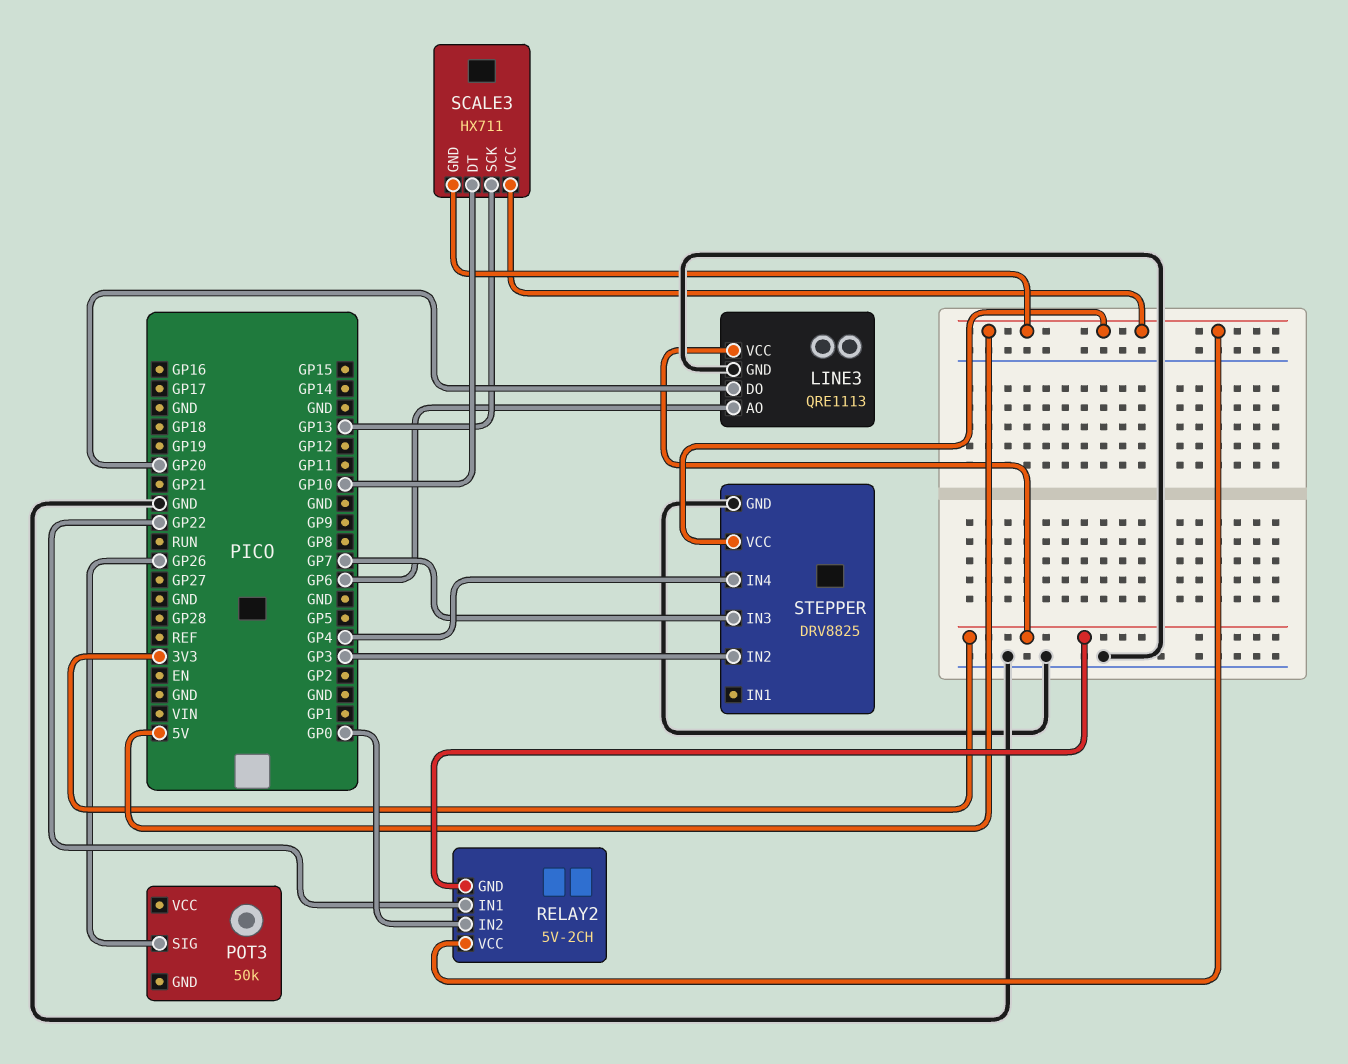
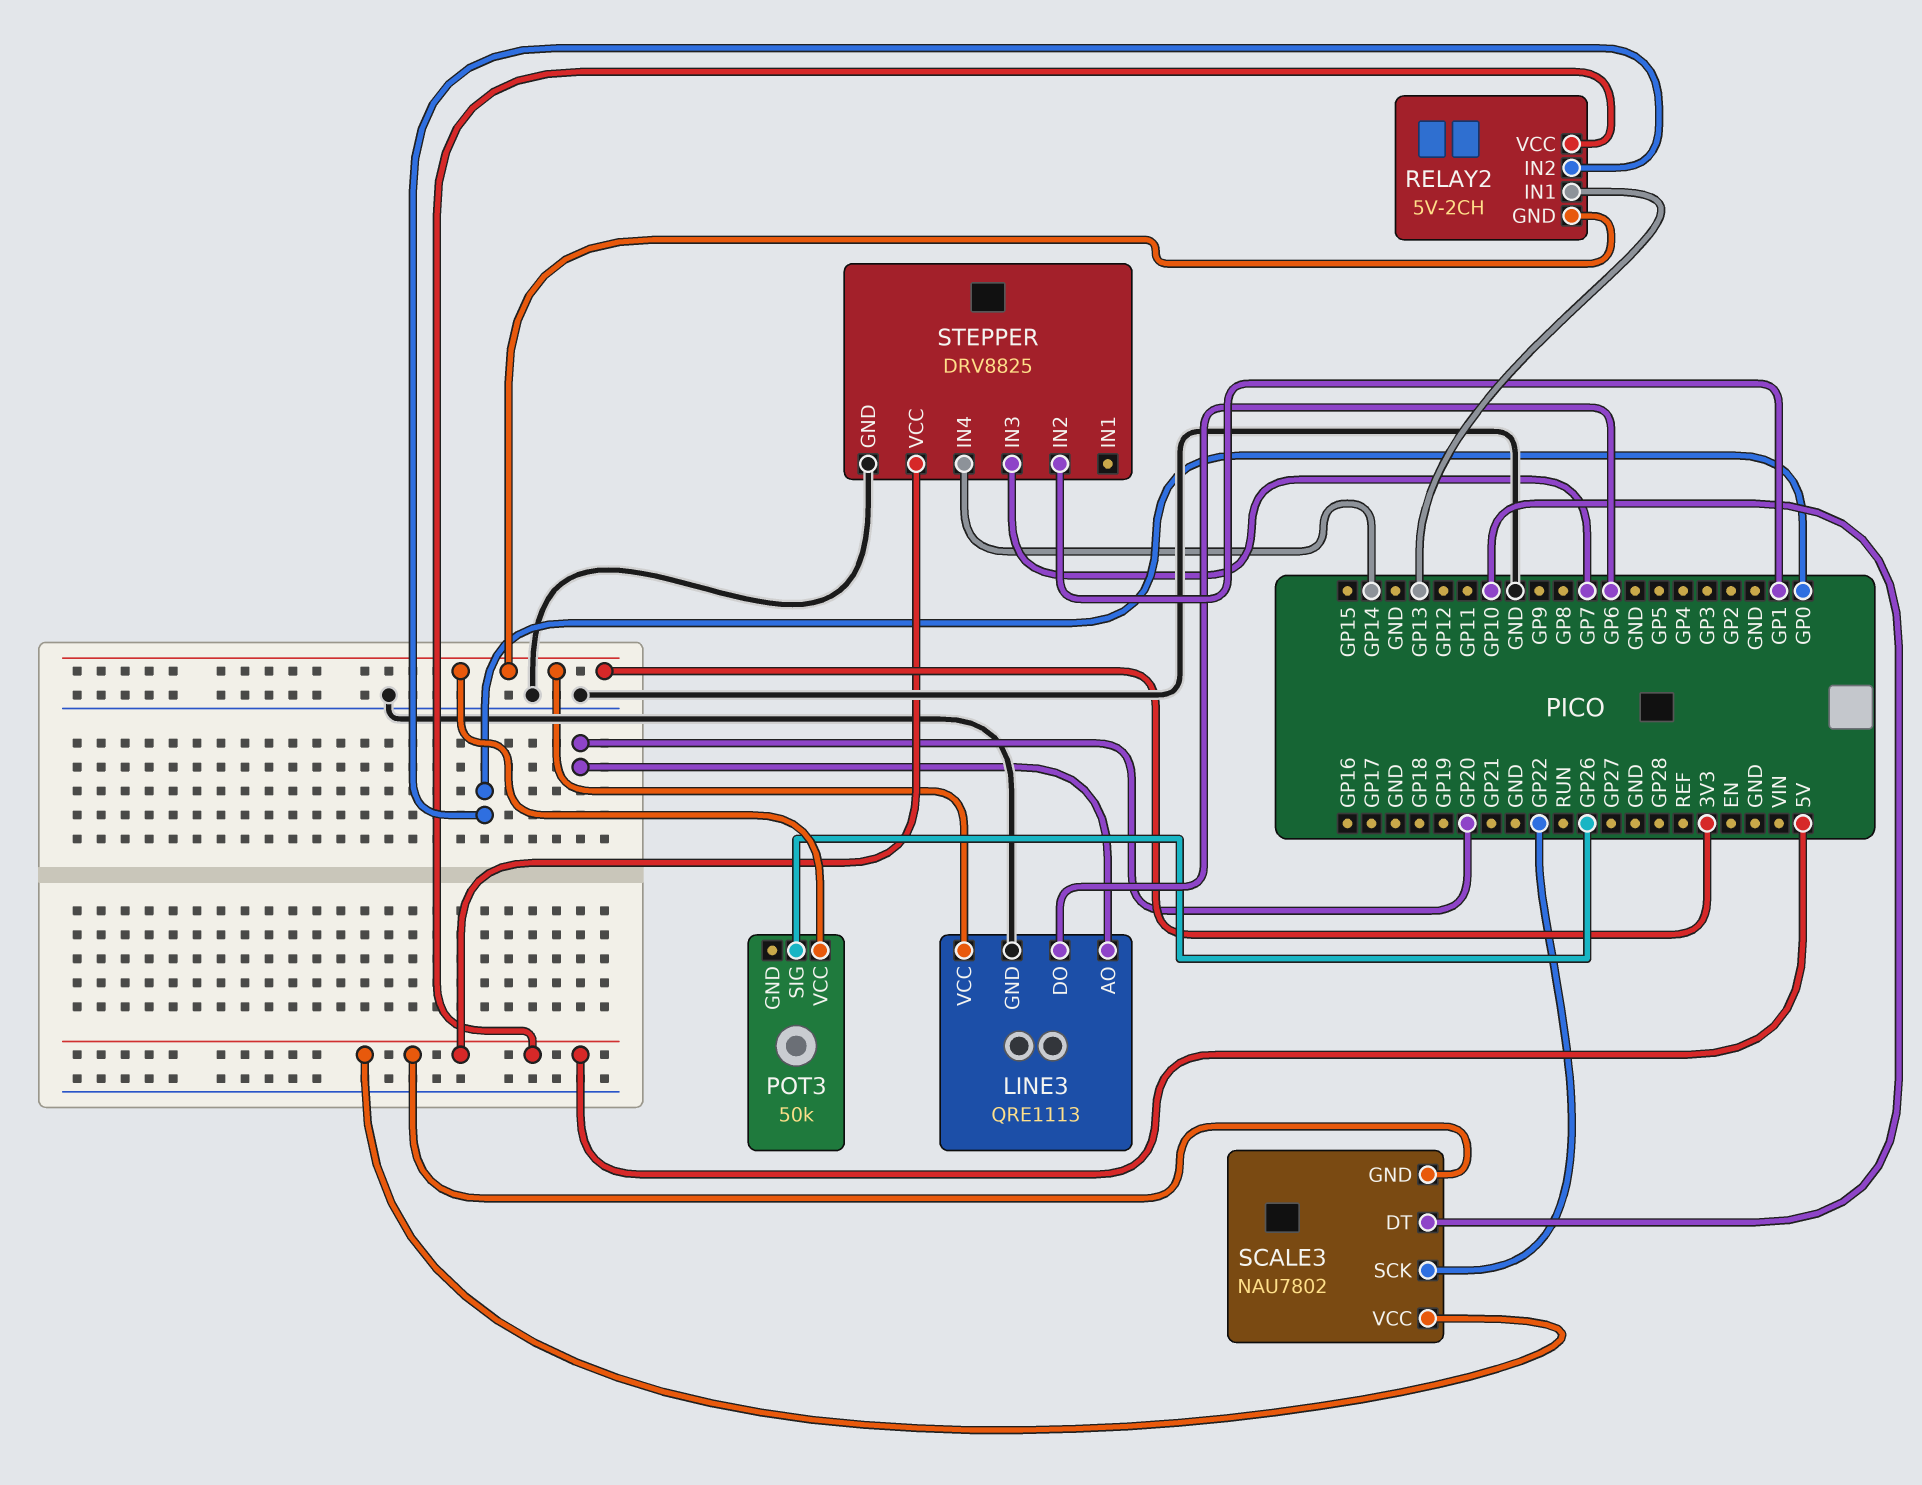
LINE3 pin AO: GP6 -> GP20
LINE3 pin DO: GP20 -> GP6
POT3 pin VCC: none -> 3V3
RELAY2 pin IN1: GP22 -> GP13
SCALE3: HX711 -> NAU7802
SCALE3 pin SCK: GP13 -> GP22
STEPPER pin IN2: GP3 -> GP1
STEPPER pin IN4: GP4 -> GP14

